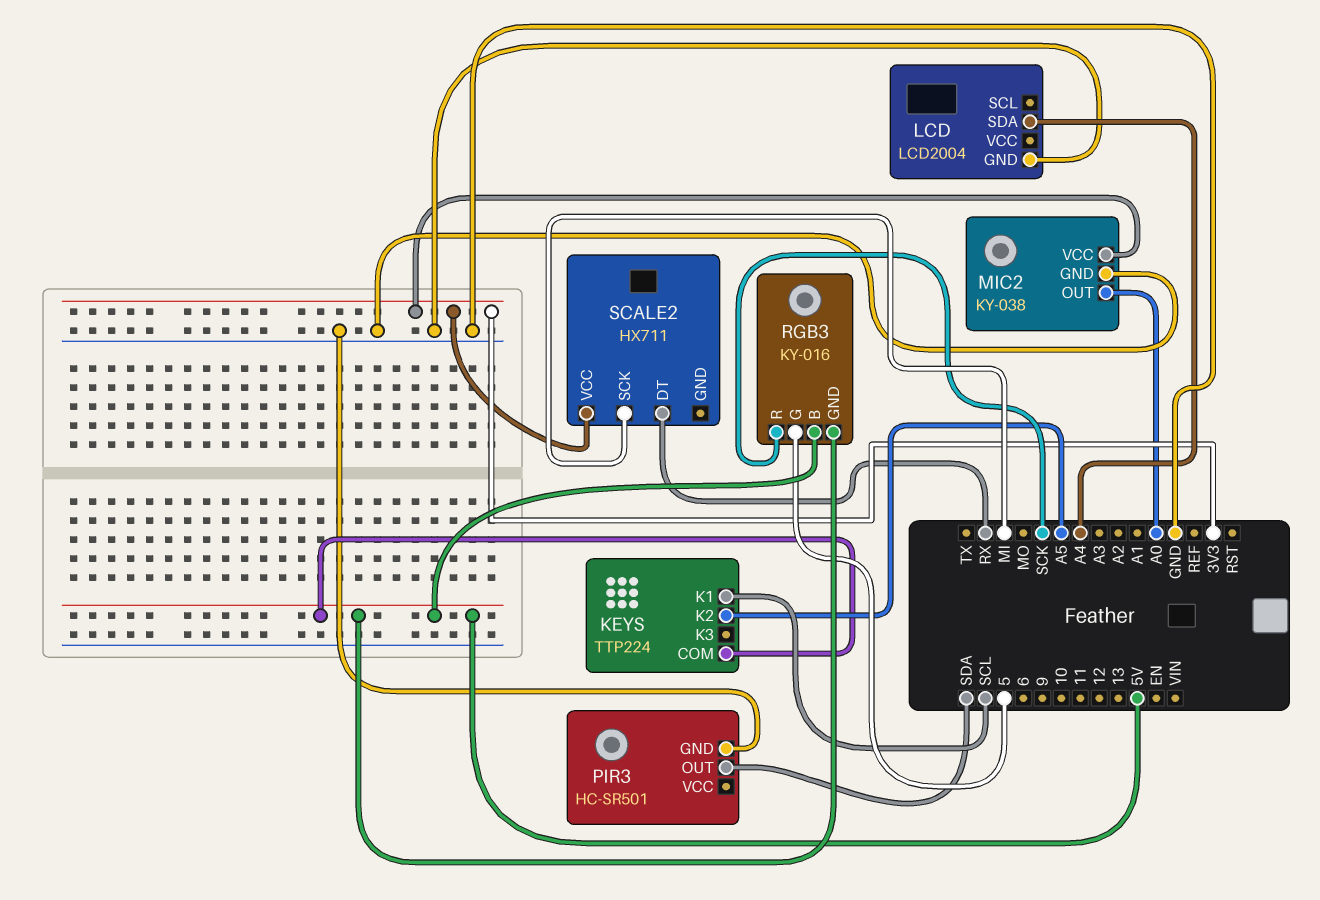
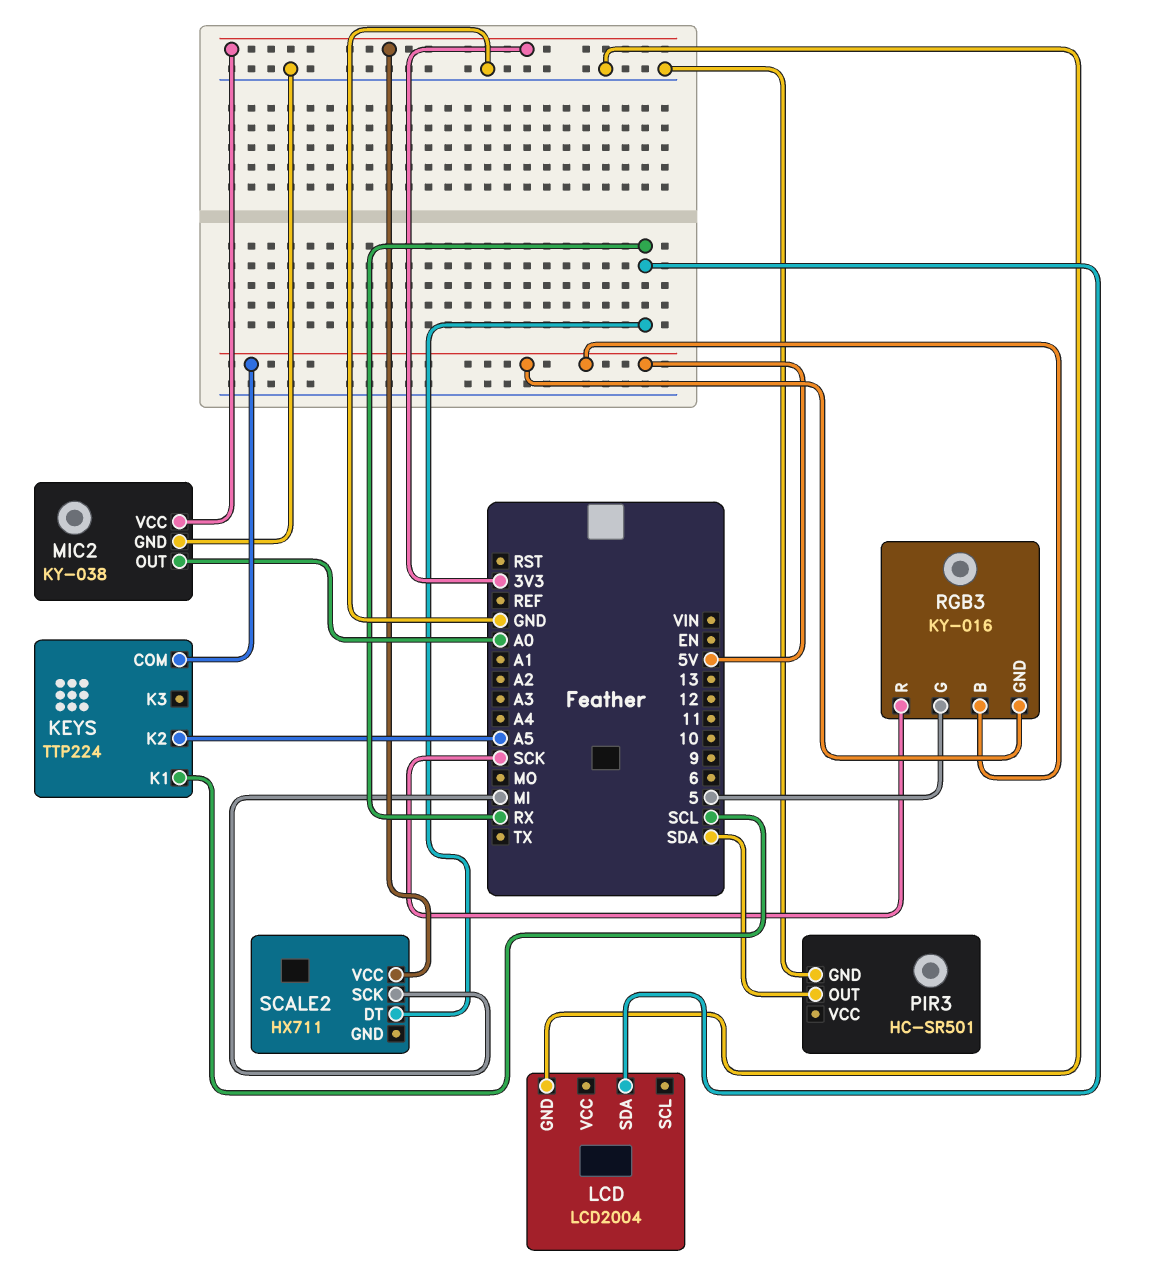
LCD pin SDA: A4 -> RX

